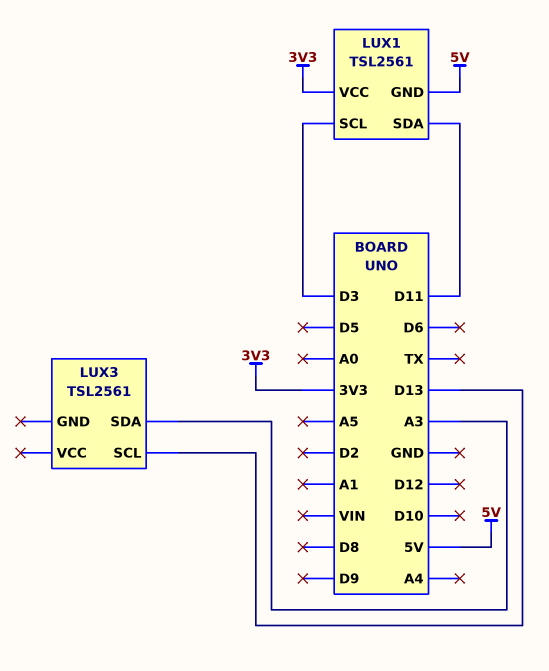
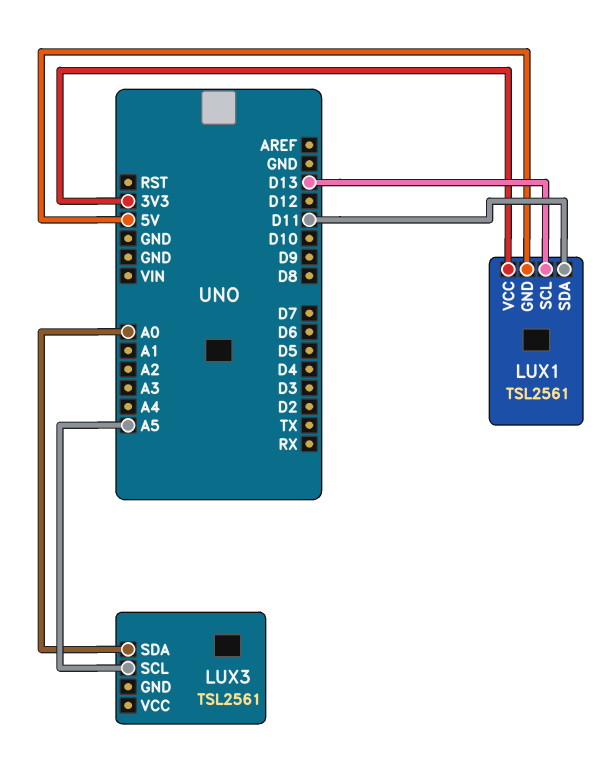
LUX1 pin SCL: D3 -> D13
LUX3 pin SCL: D13 -> A5
LUX3 pin SDA: A3 -> A0

